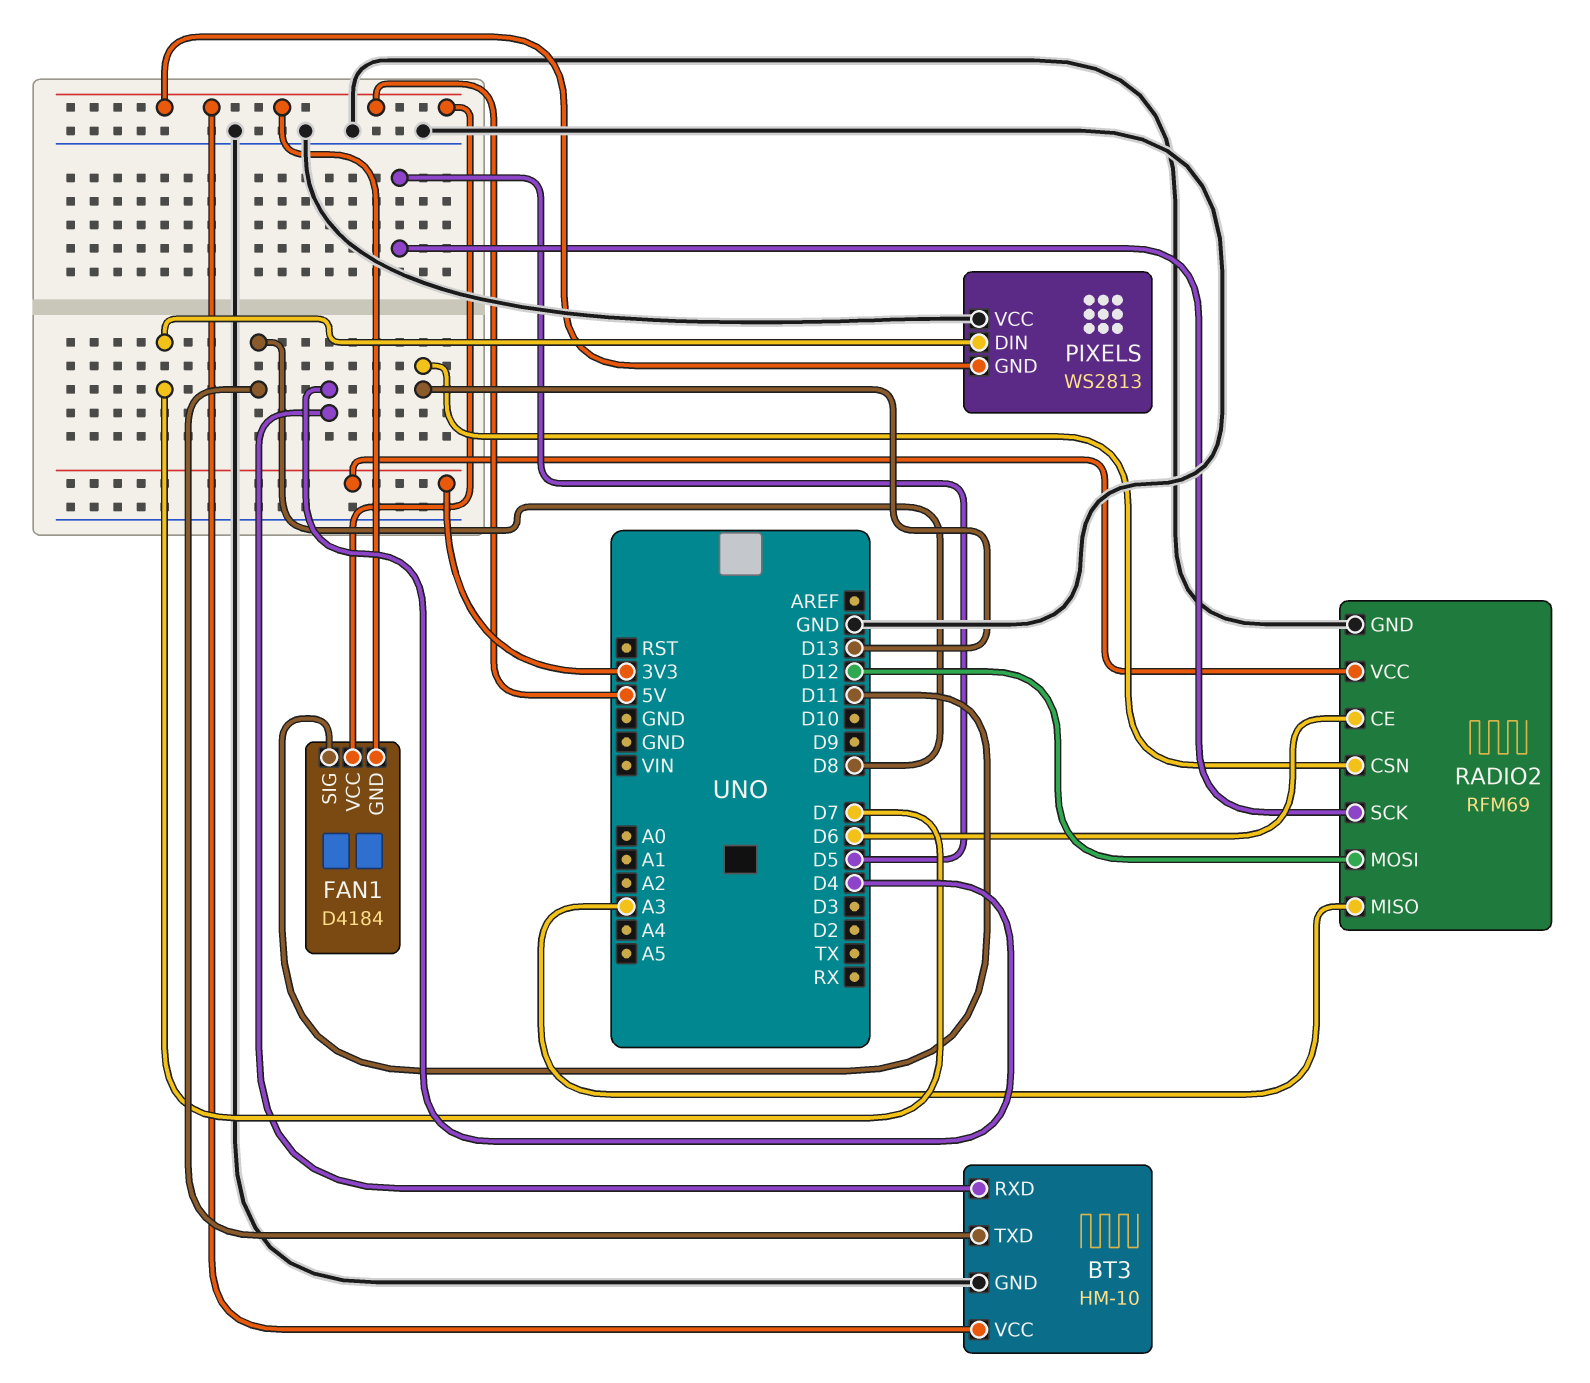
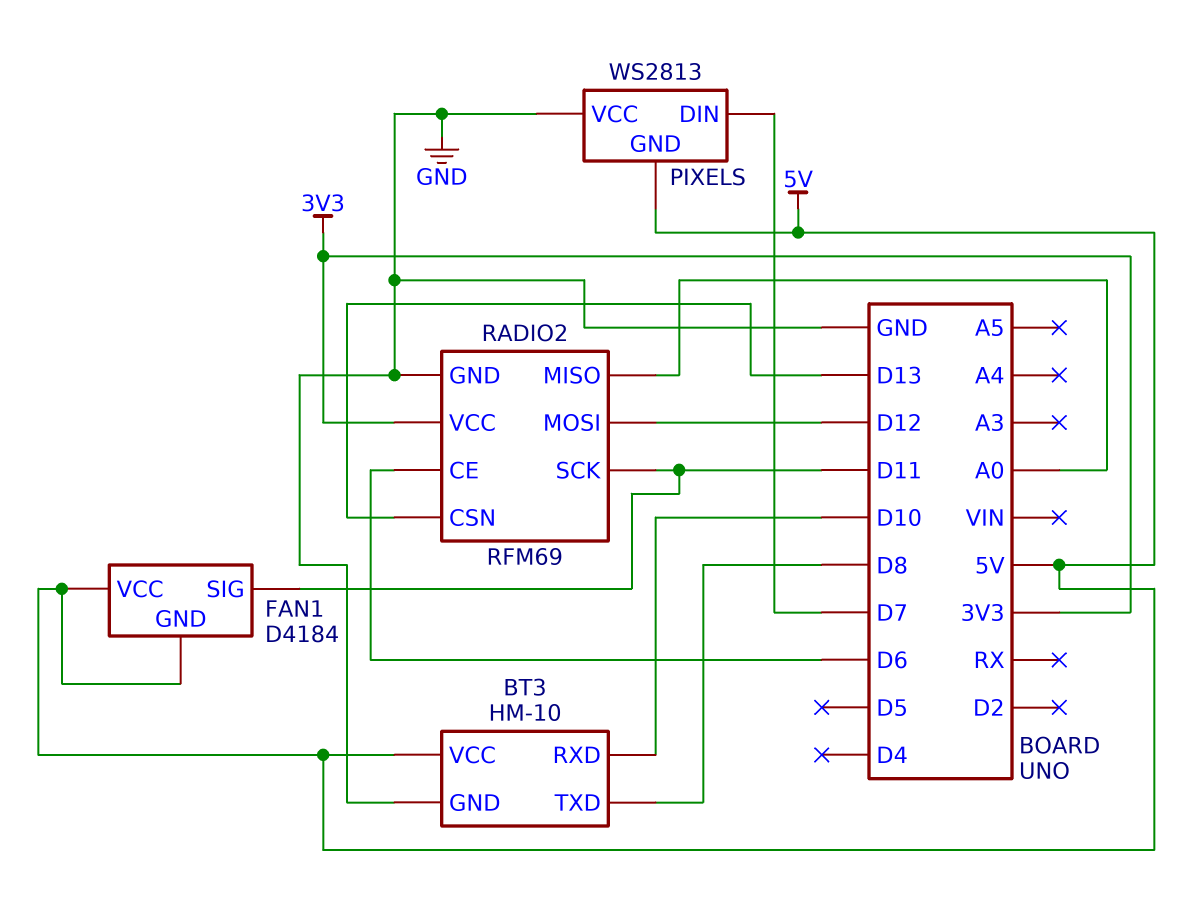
BT3 pin RXD: D4 -> D10
RADIO2 pin MISO: A3 -> A0
RADIO2 pin SCK: D5 -> D11

